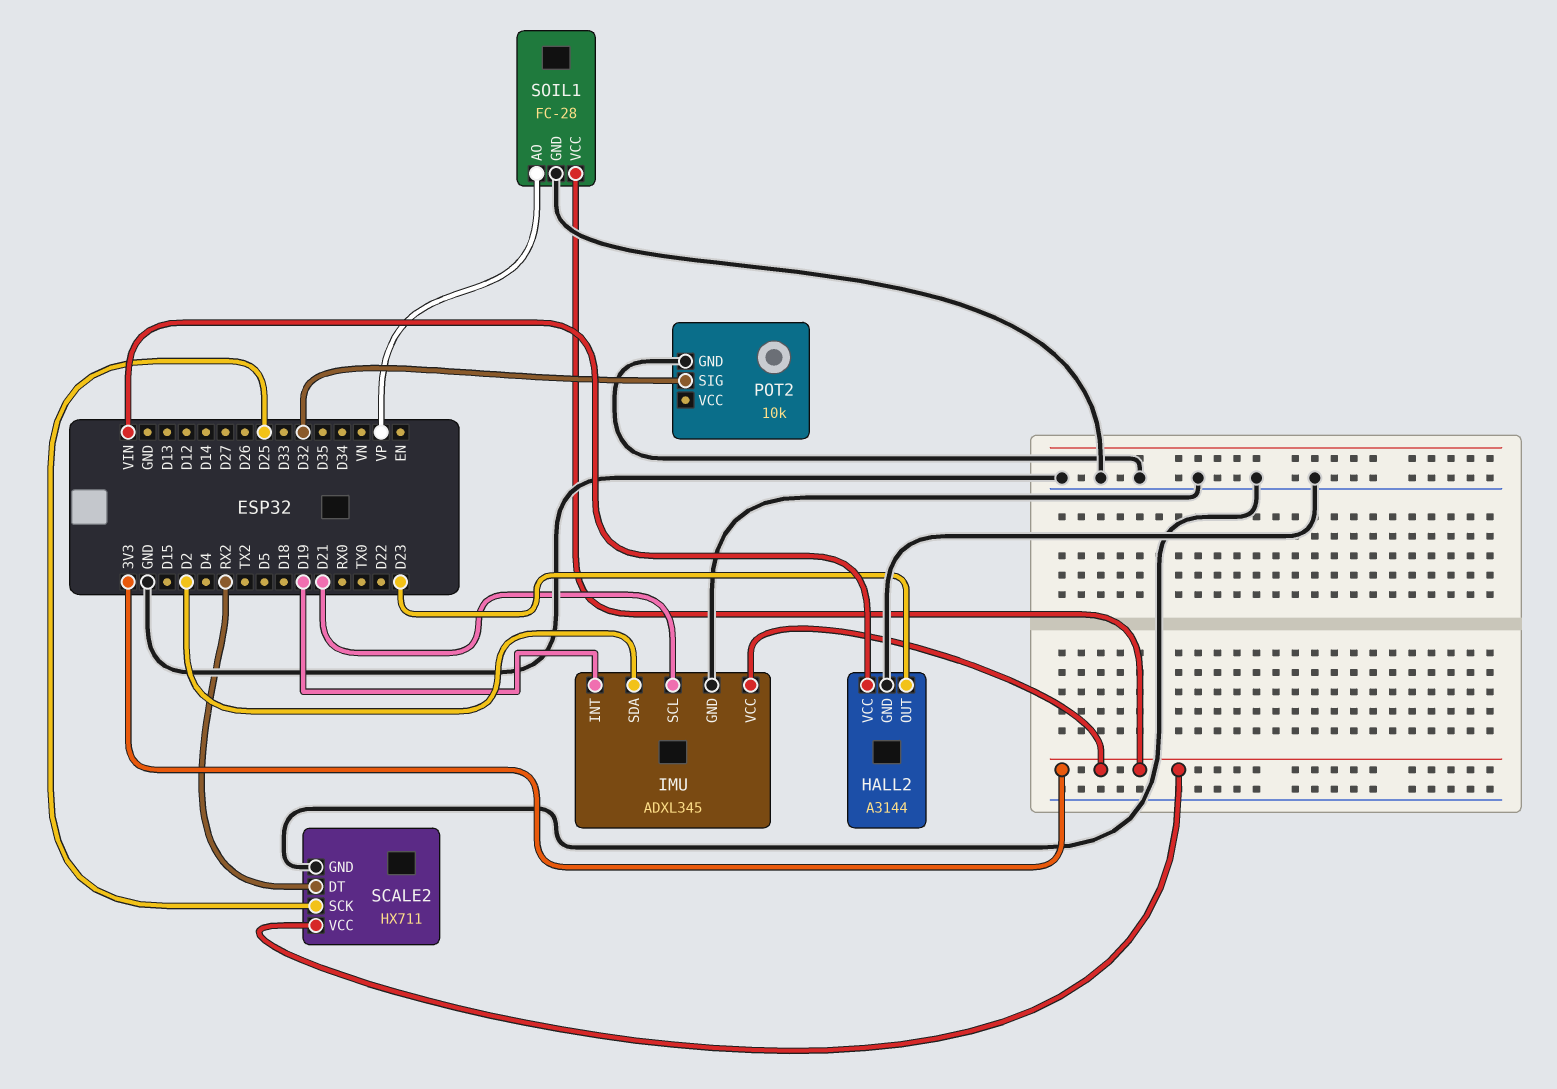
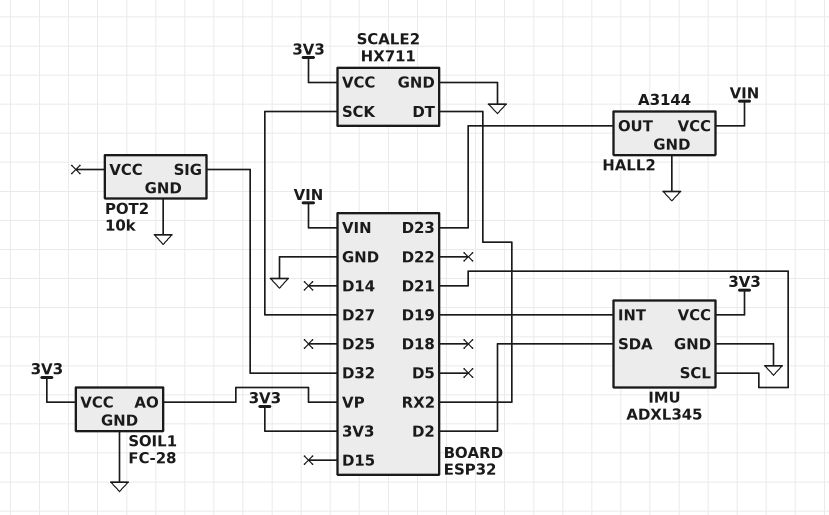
SCALE2 pin SCK: D25 -> D27

